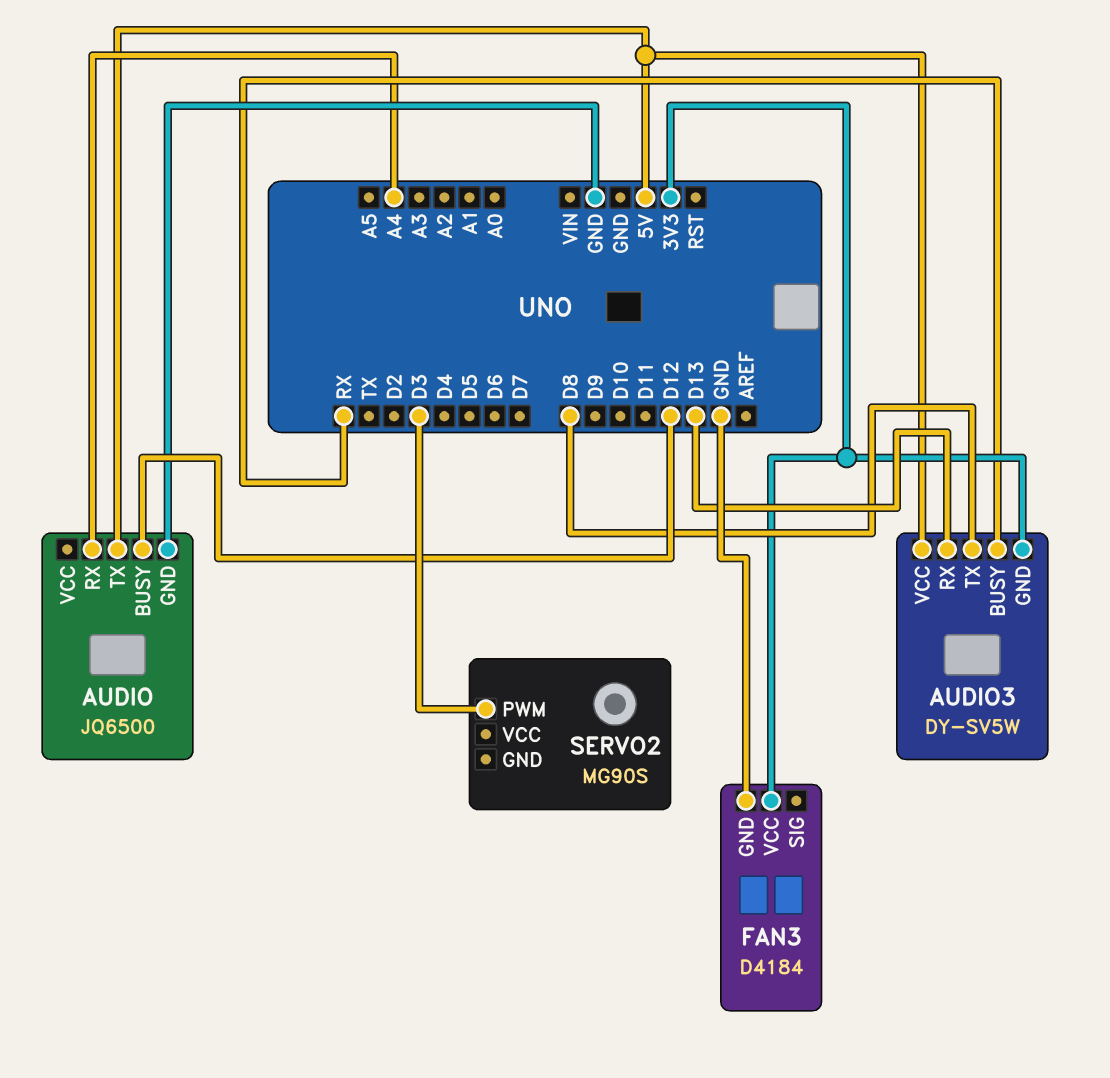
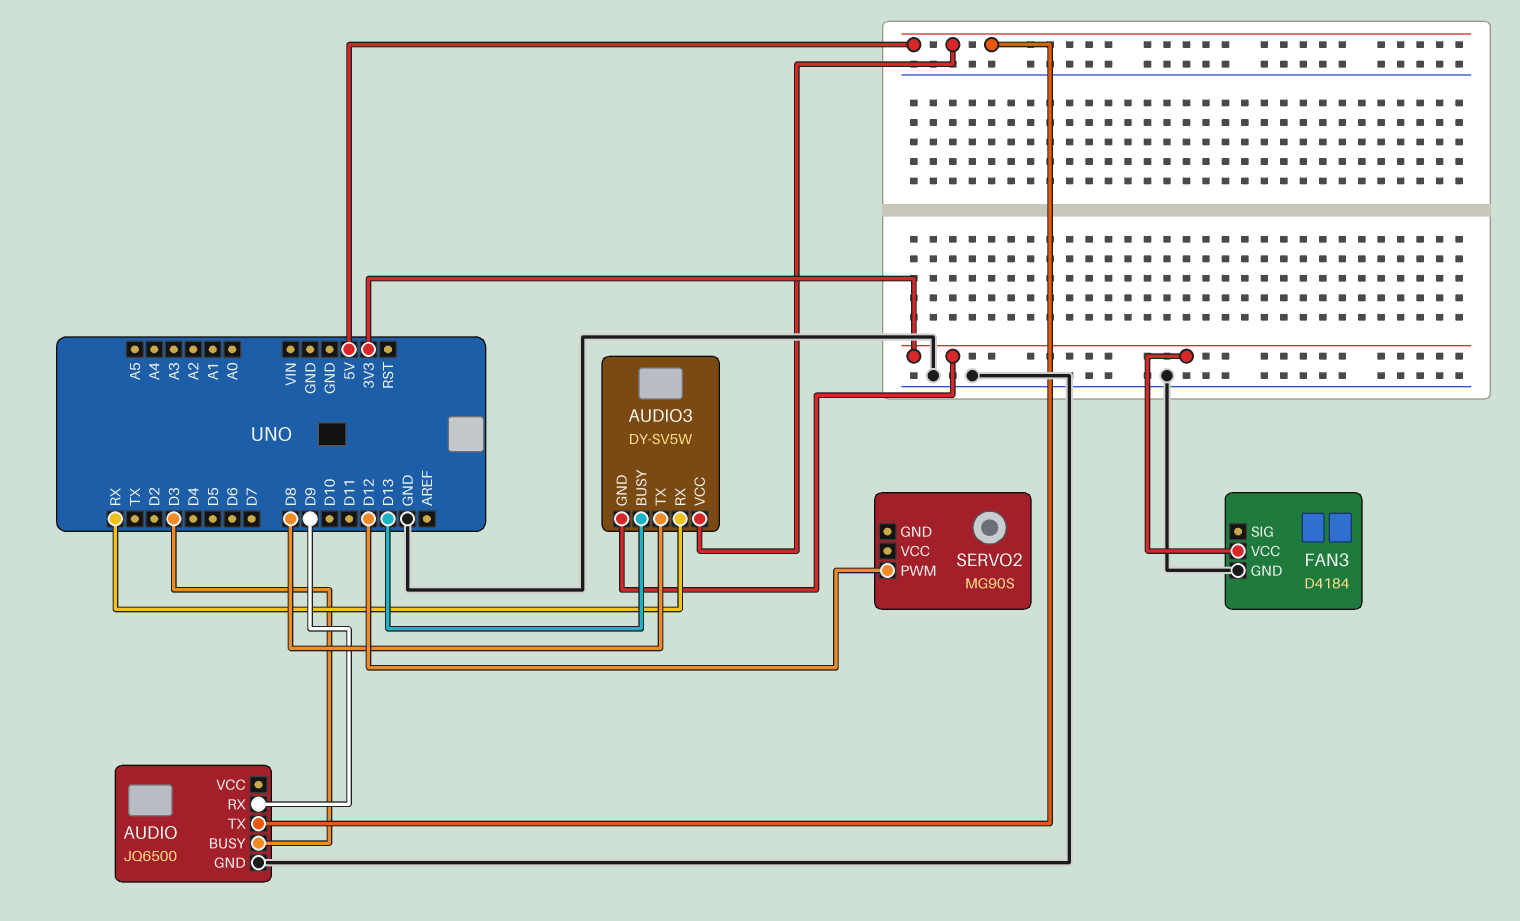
AUDIO pin BUSY: D12 -> D3
AUDIO pin RX: A4 -> D9
AUDIO3 pin BUSY: RX -> D13
AUDIO3 pin RX: D13 -> RX
SERVO2 pin PWM: D3 -> D12

